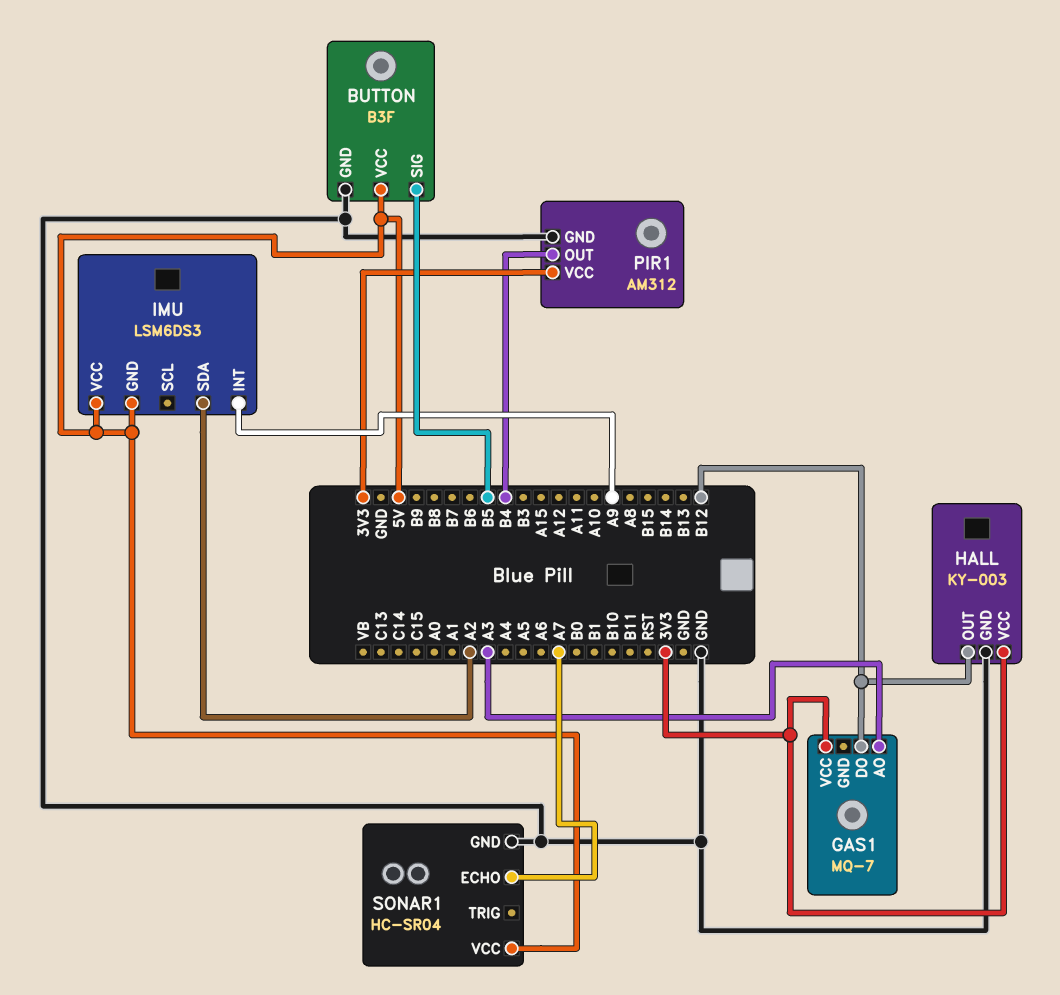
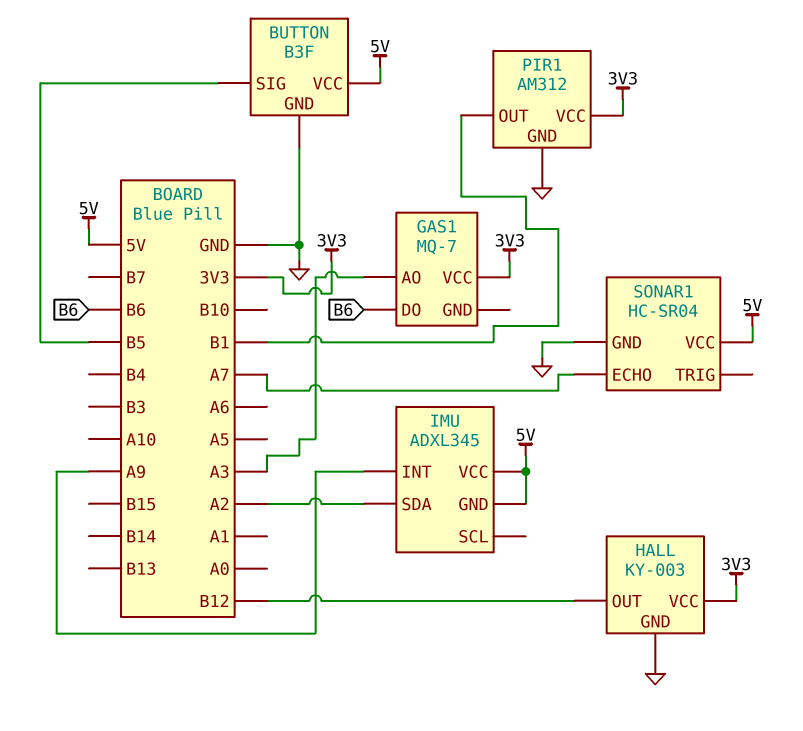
GAS1 pin DO: B12 -> B6
IMU: LSM6DS3 -> ADXL345
PIR1 pin OUT: B4 -> B1

